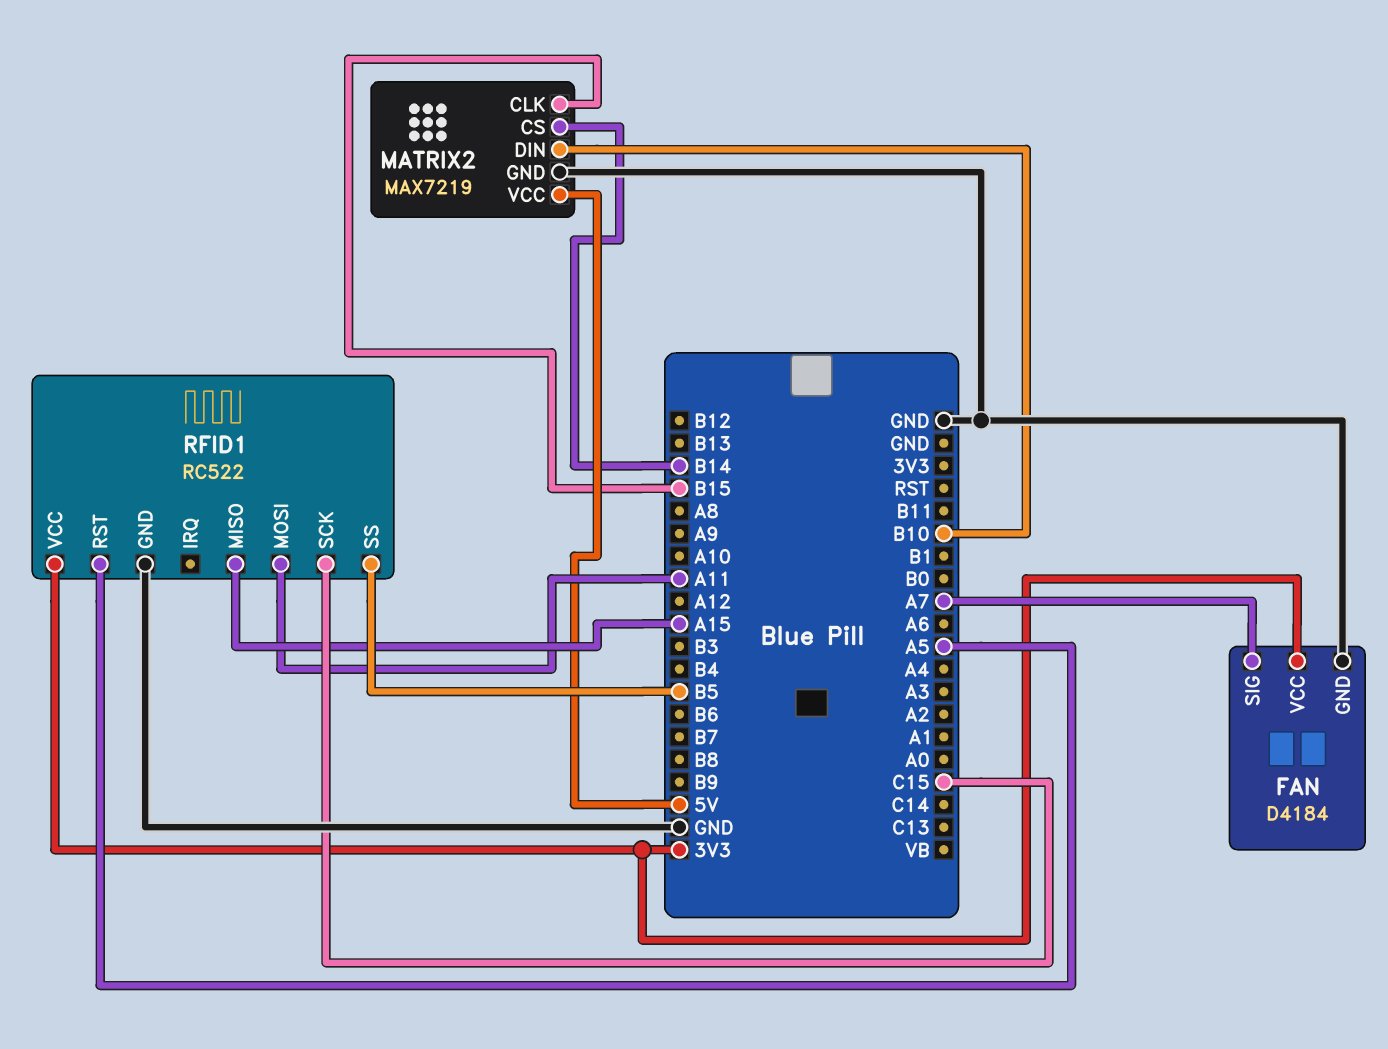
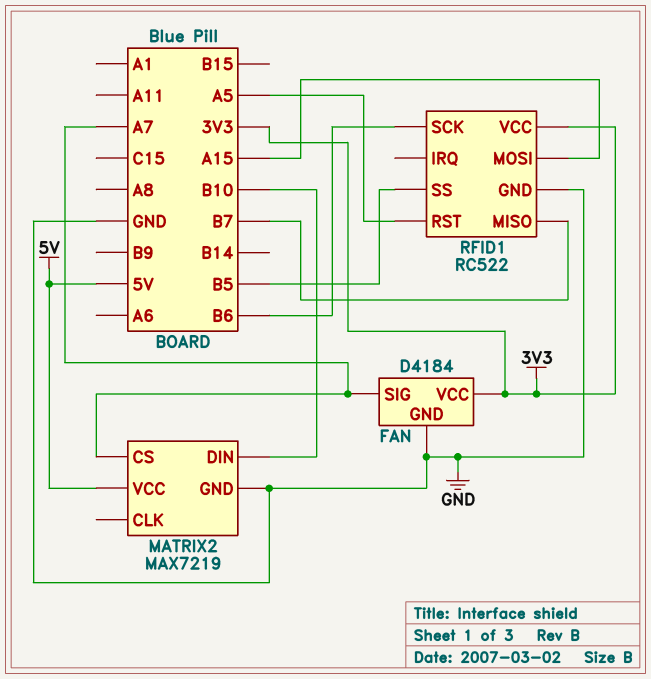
MATRIX2 pin CLK: B15 -> none
MATRIX2 pin CS: B14 -> A7
RFID1 pin MISO: A15 -> B7
RFID1 pin MOSI: A11 -> A15
RFID1 pin SCK: C15 -> B6

